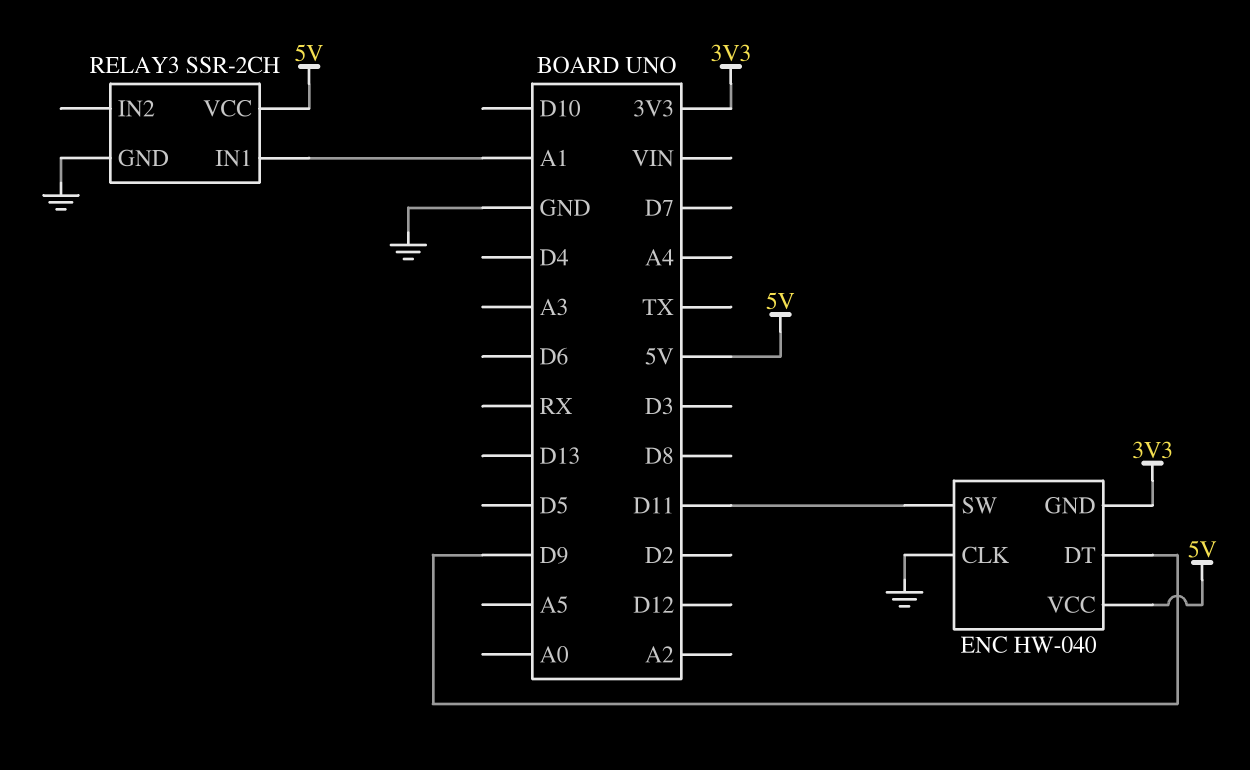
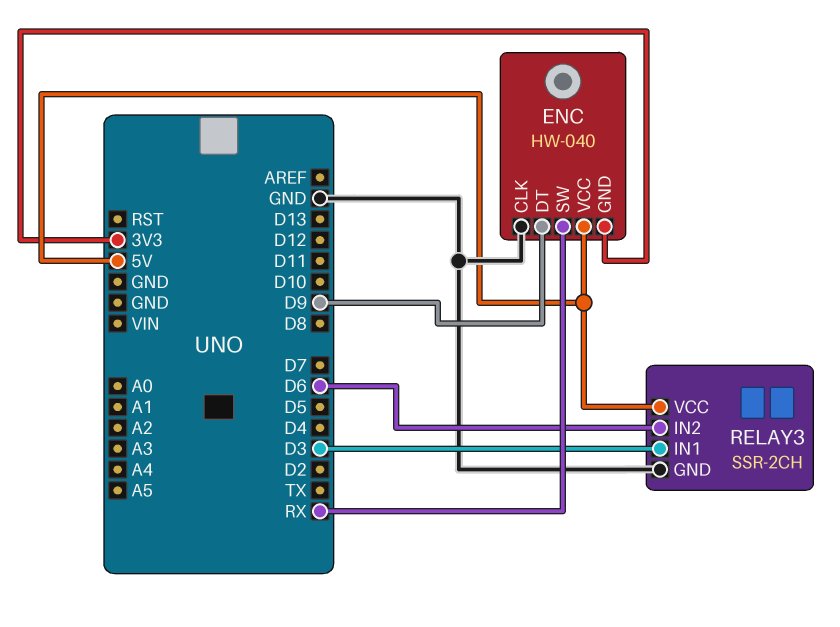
ENC pin SW: D11 -> RX
RELAY3 pin IN1: A1 -> D3
RELAY3 pin IN2: none -> D6

